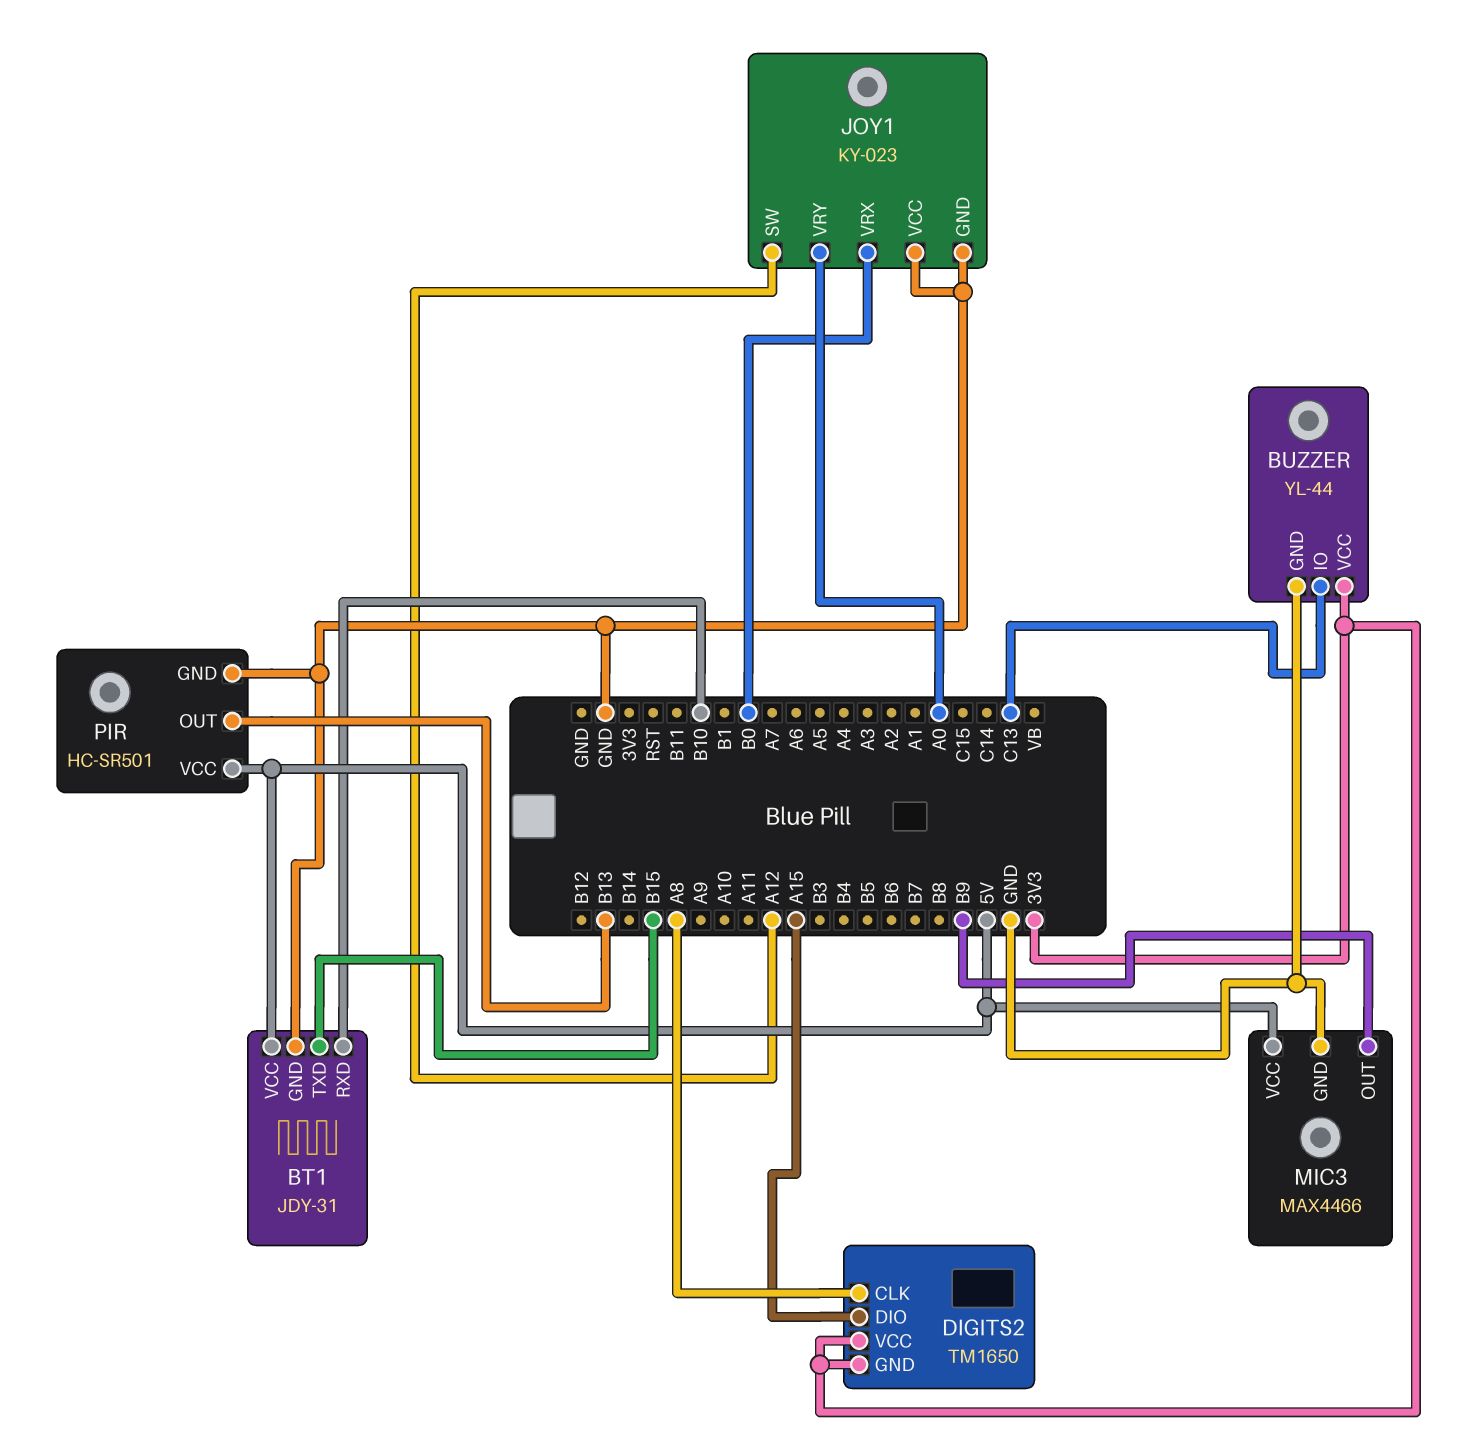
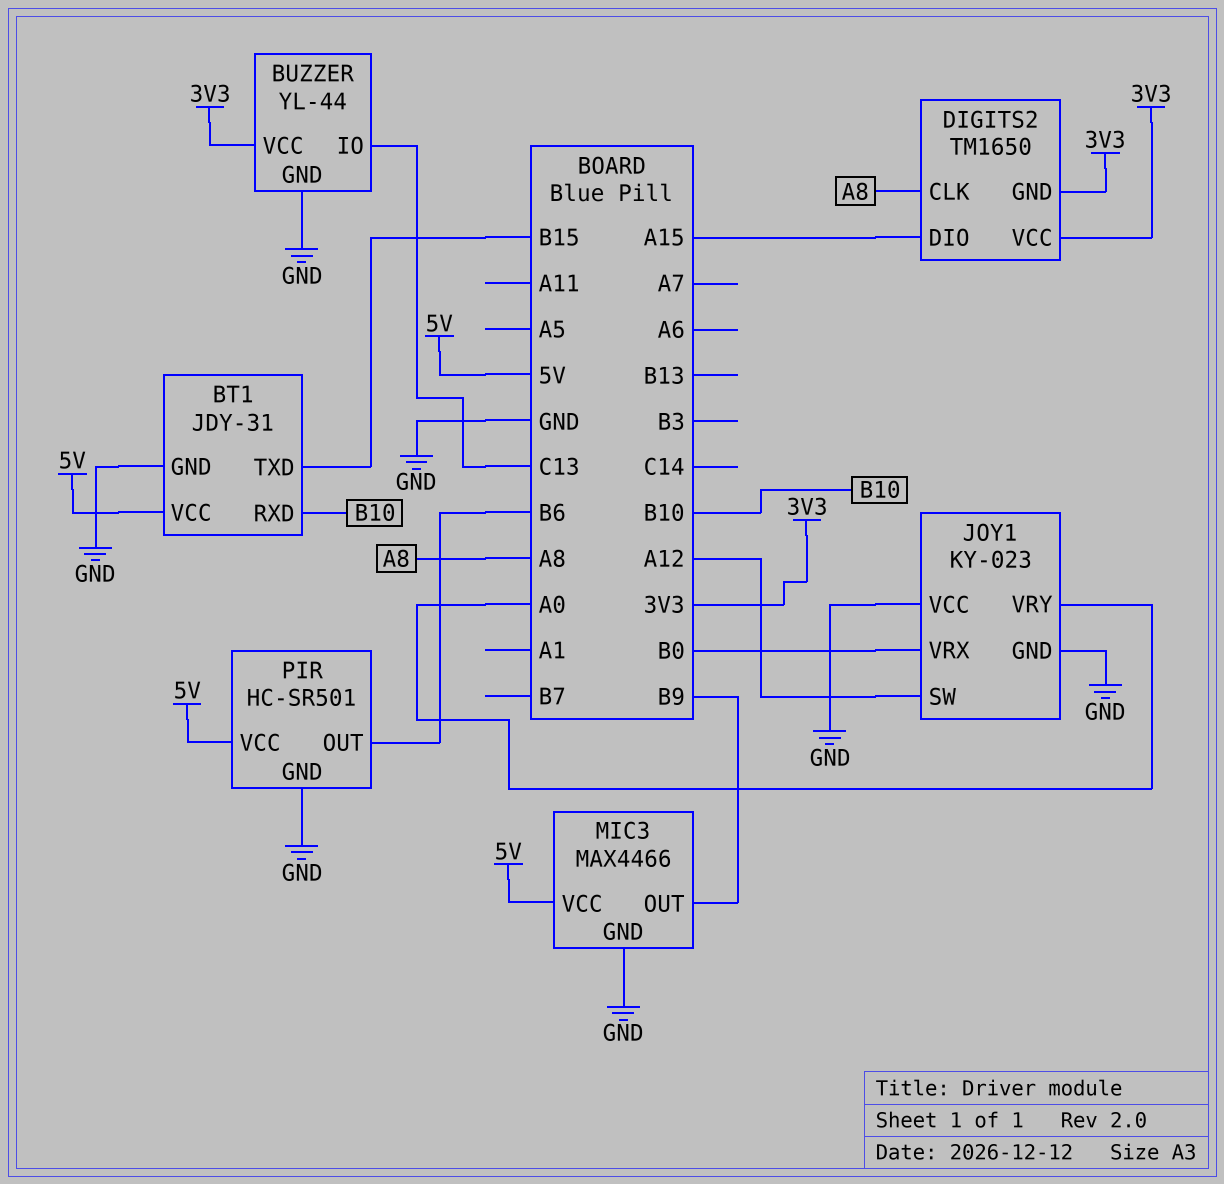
PIR pin OUT: B13 -> B6

